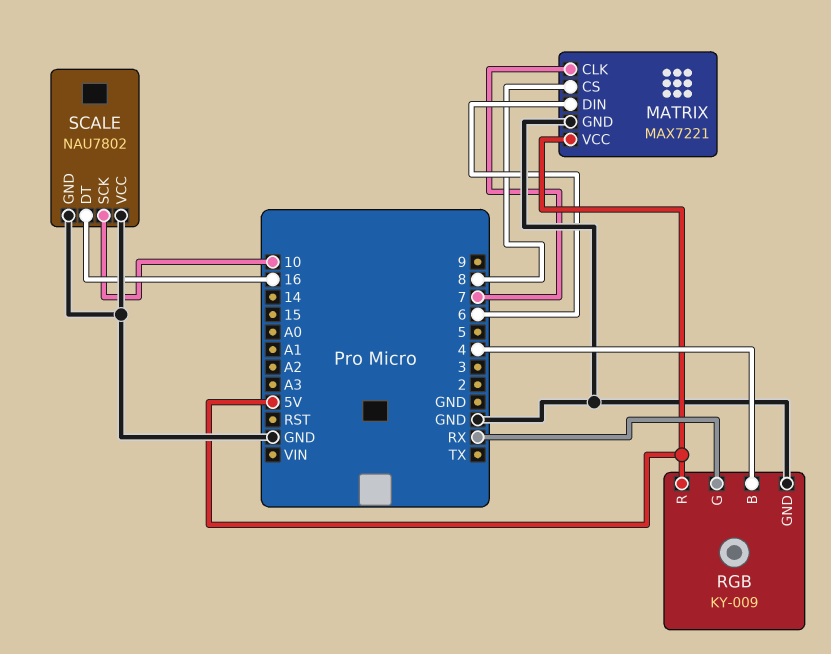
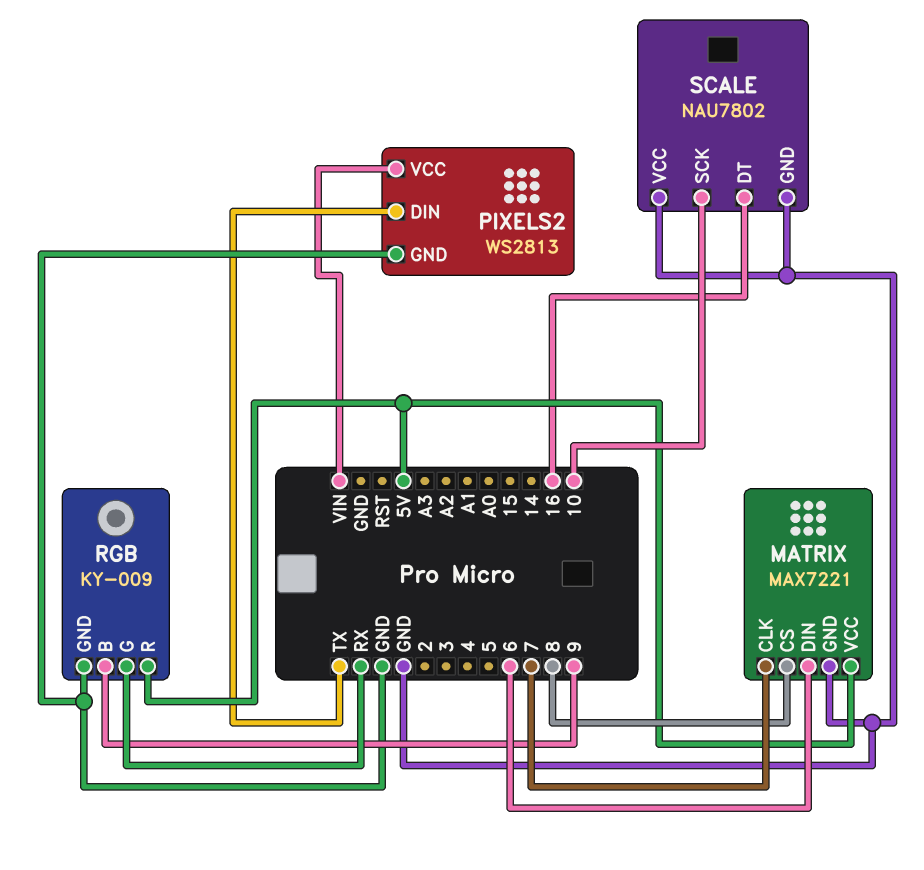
PIXELS2: none -> WS2813
PIXELS2 pin DIN: none -> TX
PIXELS2 pin GND: none -> GND
PIXELS2 pin VCC: none -> VIN
RGB pin B: 4 -> 9

